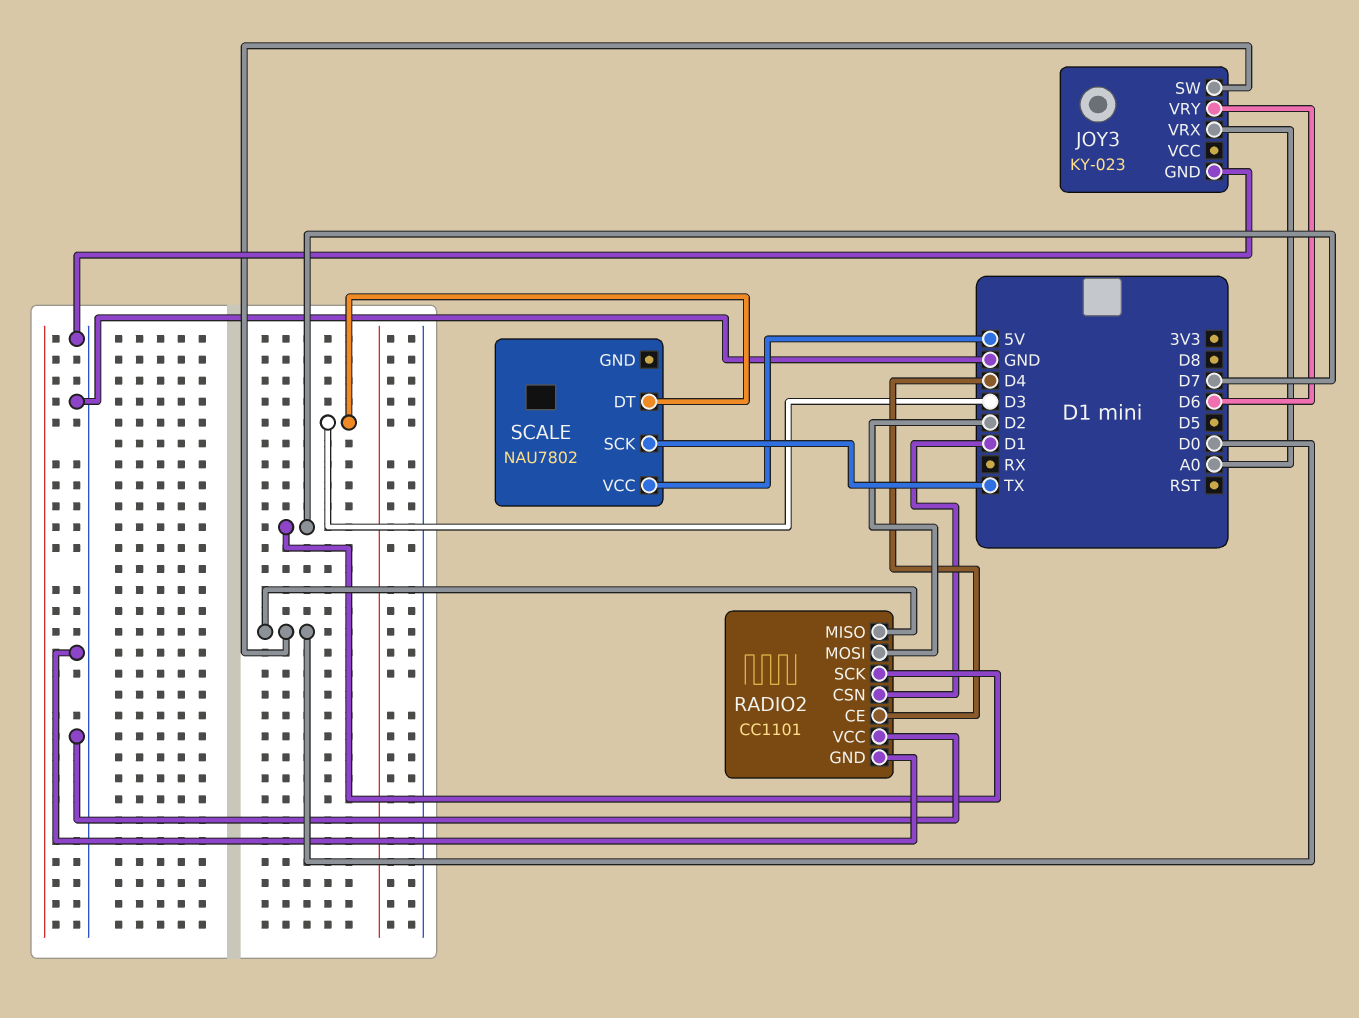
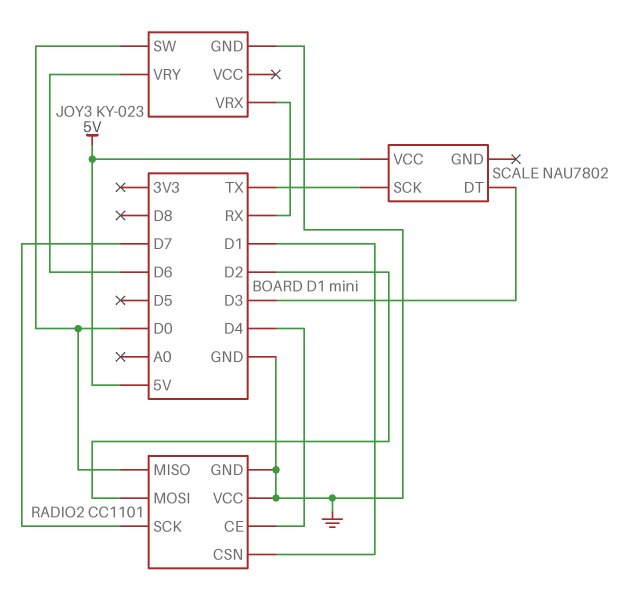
JOY3 pin VRX: A0 -> RX

